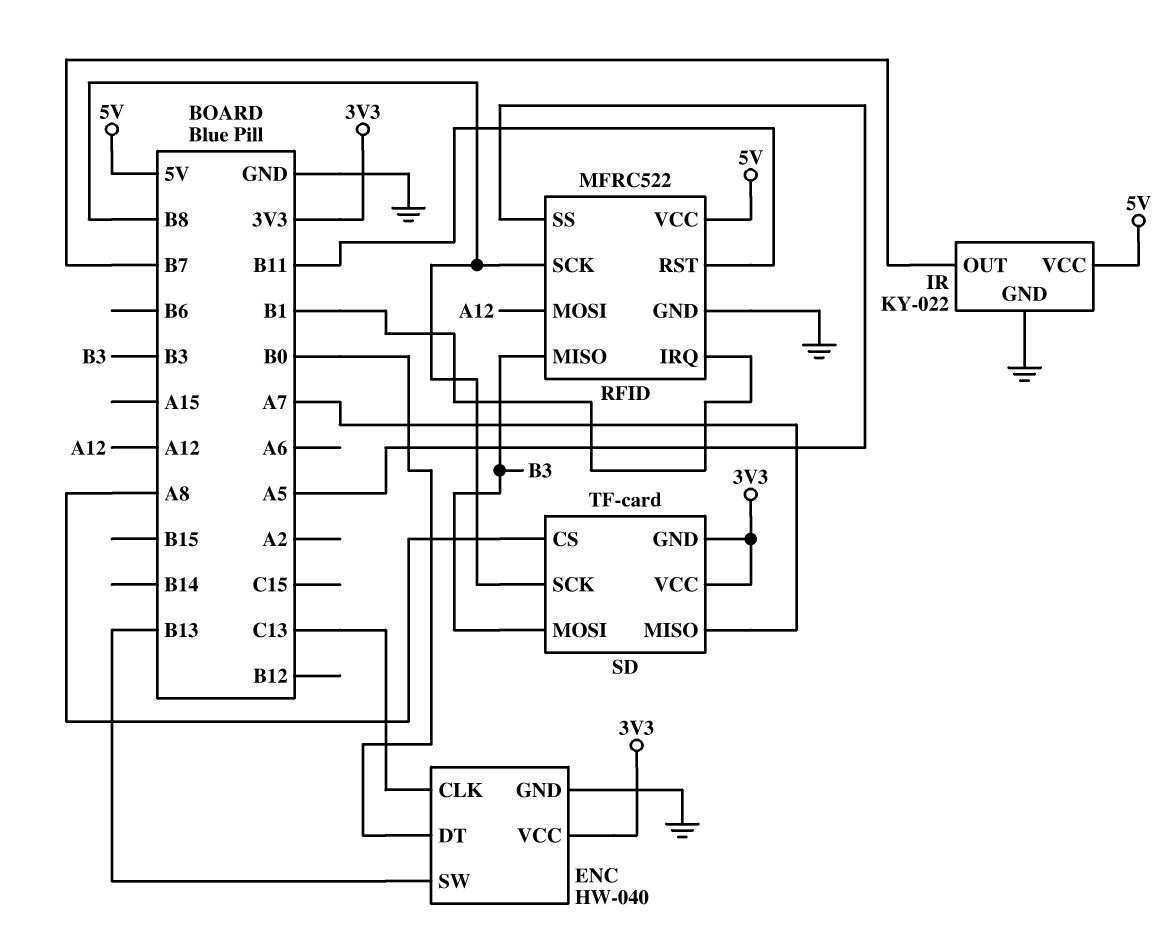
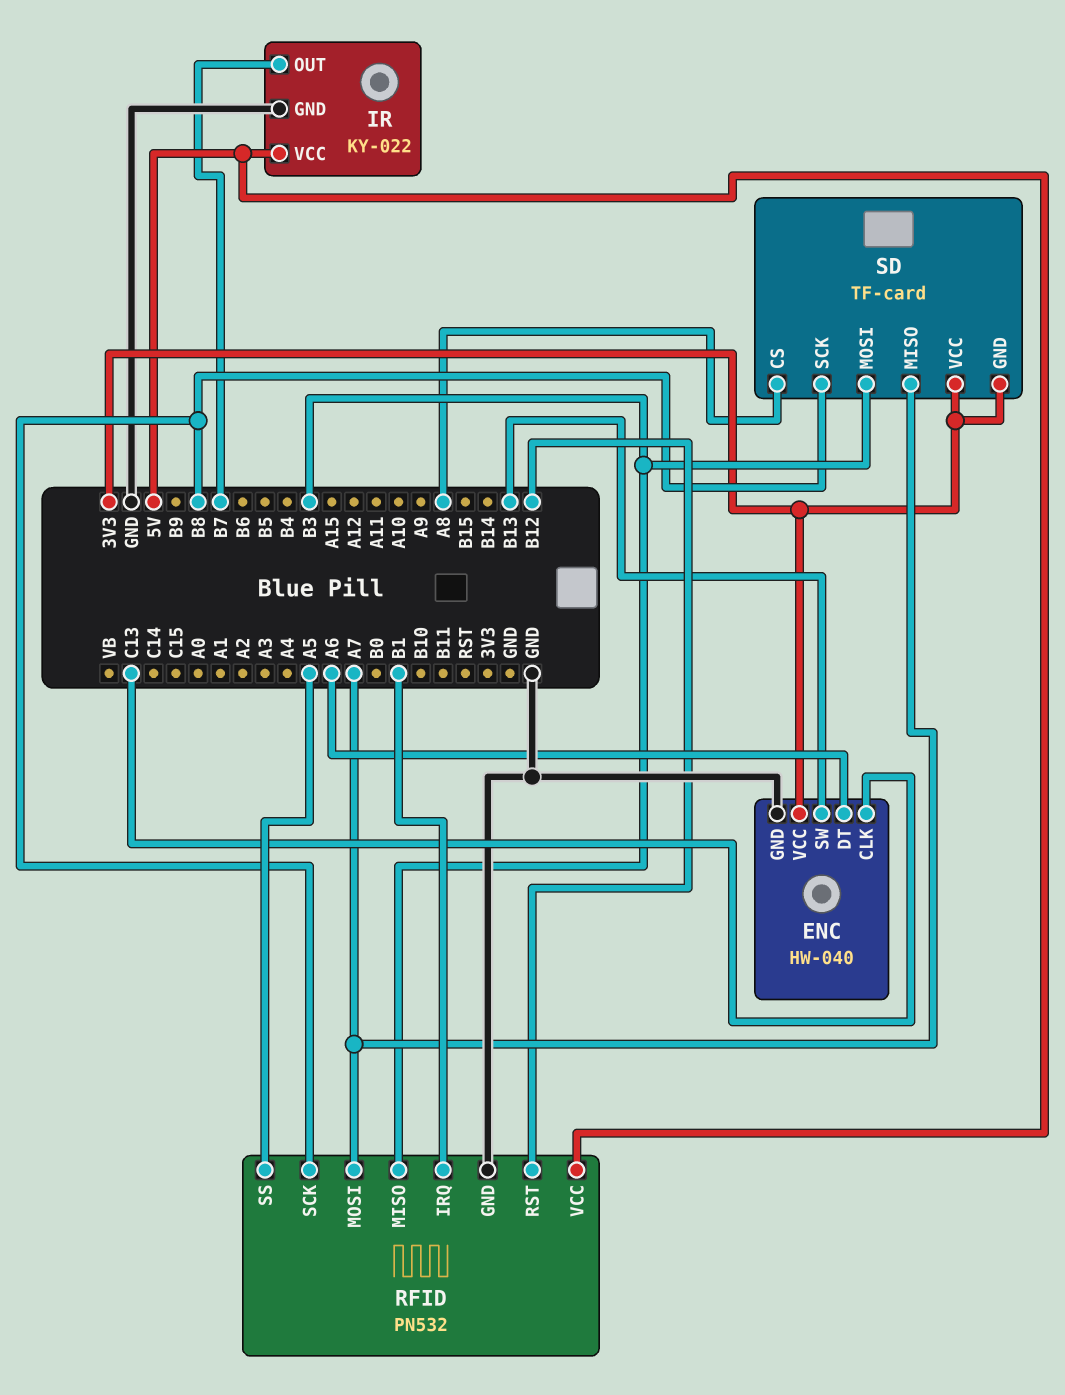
ENC pin DT: B0 -> A6
RFID: MFRC522 -> PN532
RFID pin MOSI: A12 -> A7
RFID pin RST: B11 -> B12

